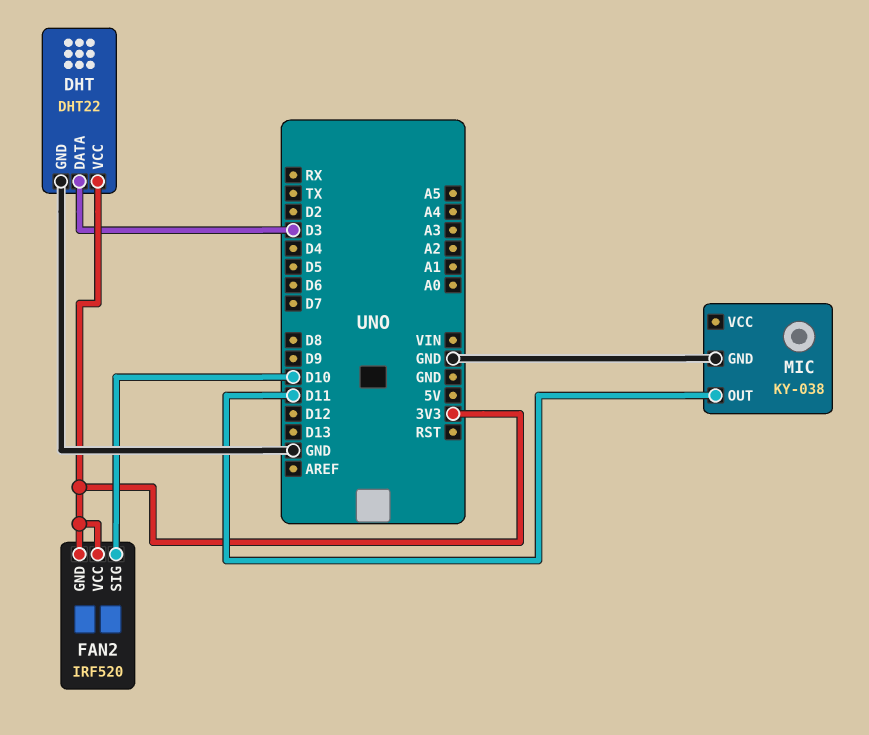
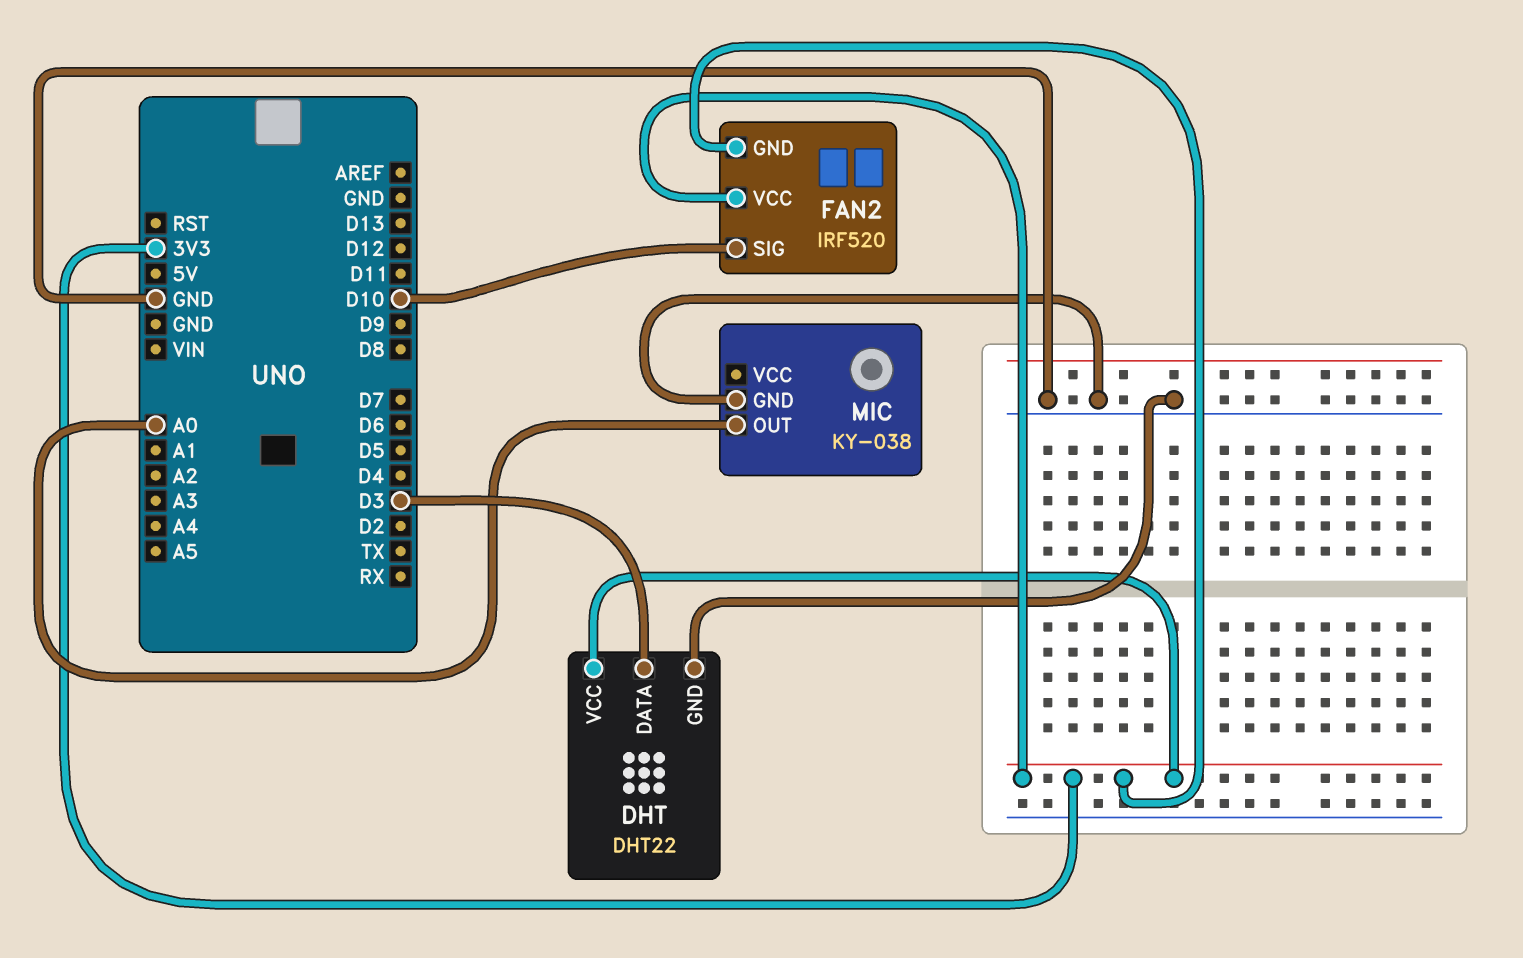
MIC pin OUT: D11 -> A0

